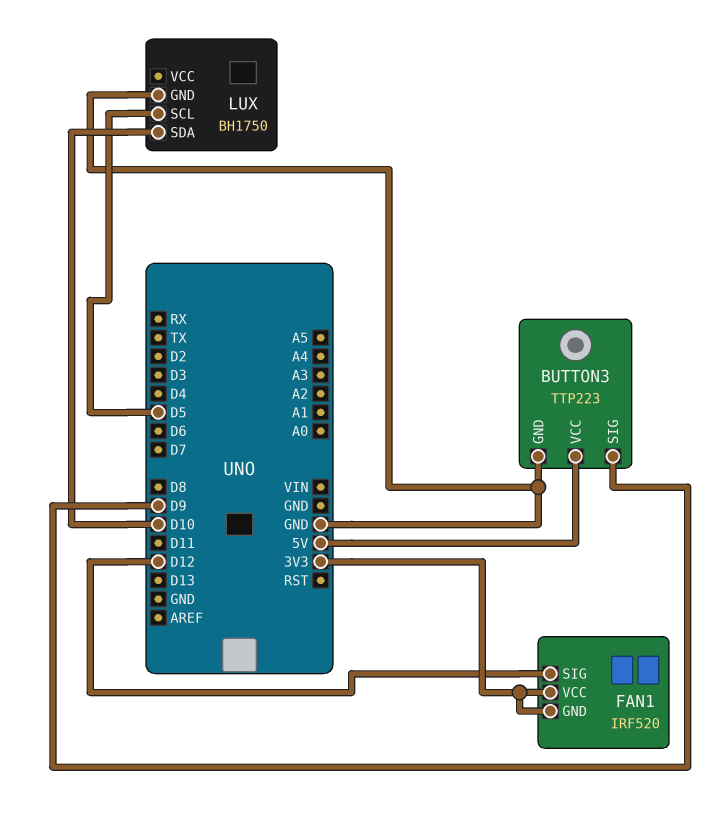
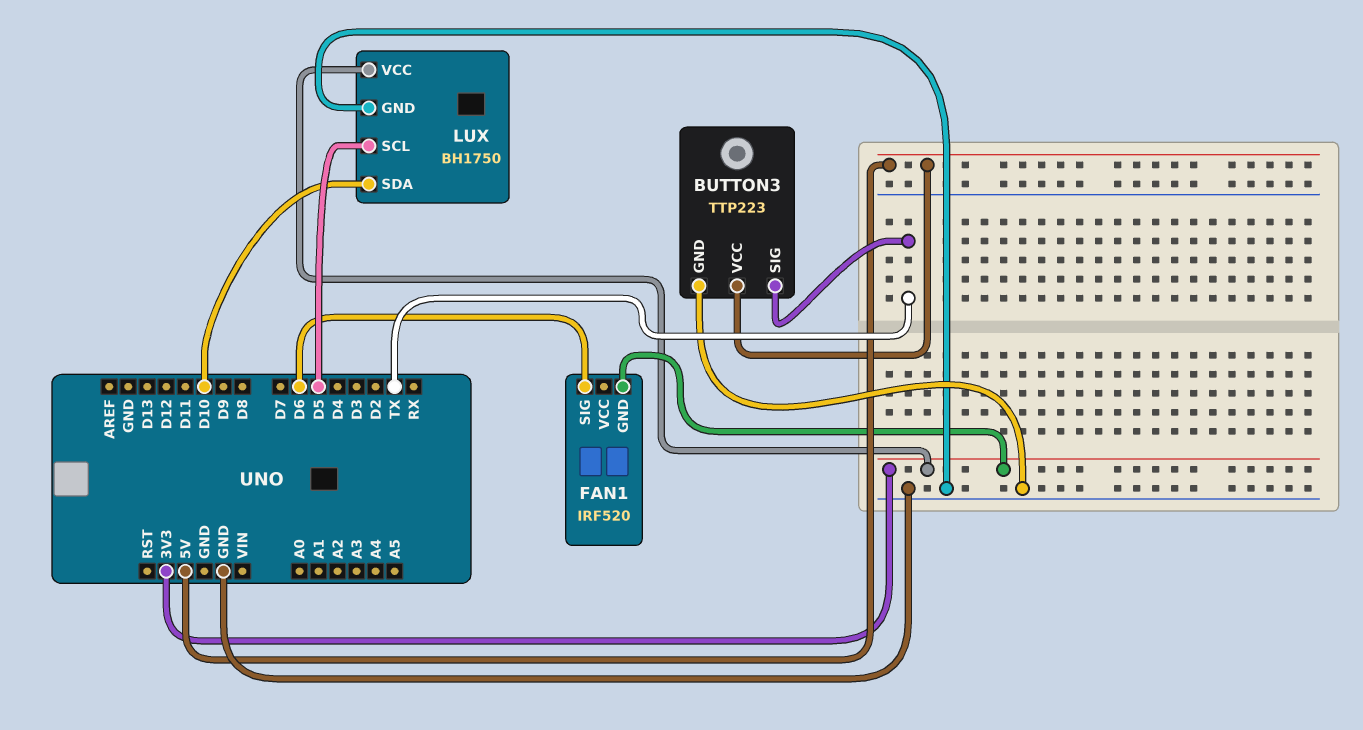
BUTTON3 pin SIG: D9 -> TX
FAN1 pin SIG: D12 -> D6
FAN1 pin VCC: 3V3 -> none
LUX pin VCC: none -> 3V3

